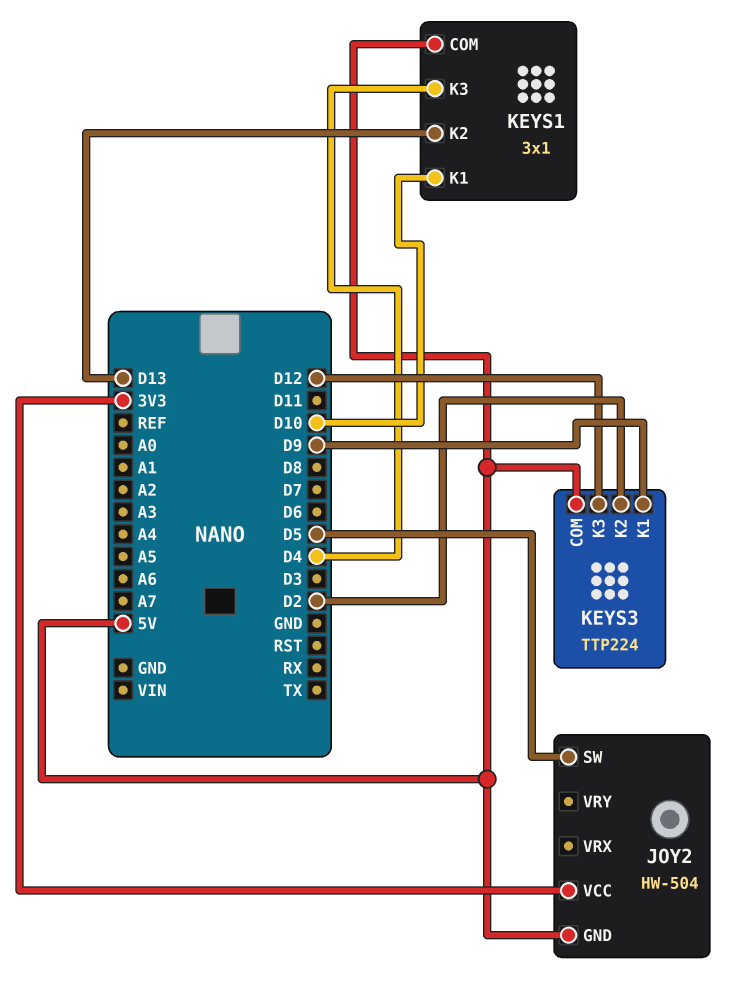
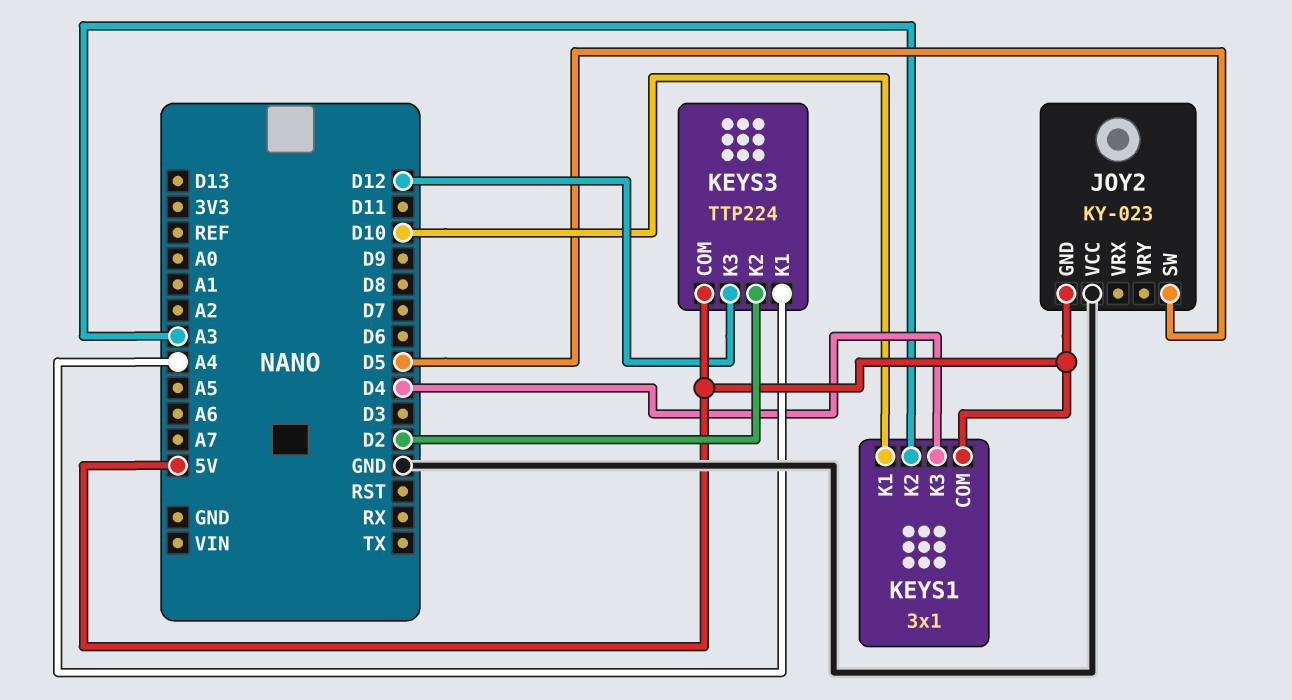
JOY2: HW-504 -> KY-023
JOY2 pin VCC: 3V3 -> GND
KEYS1 pin K2: D13 -> A3
KEYS3 pin K1: D9 -> A4

